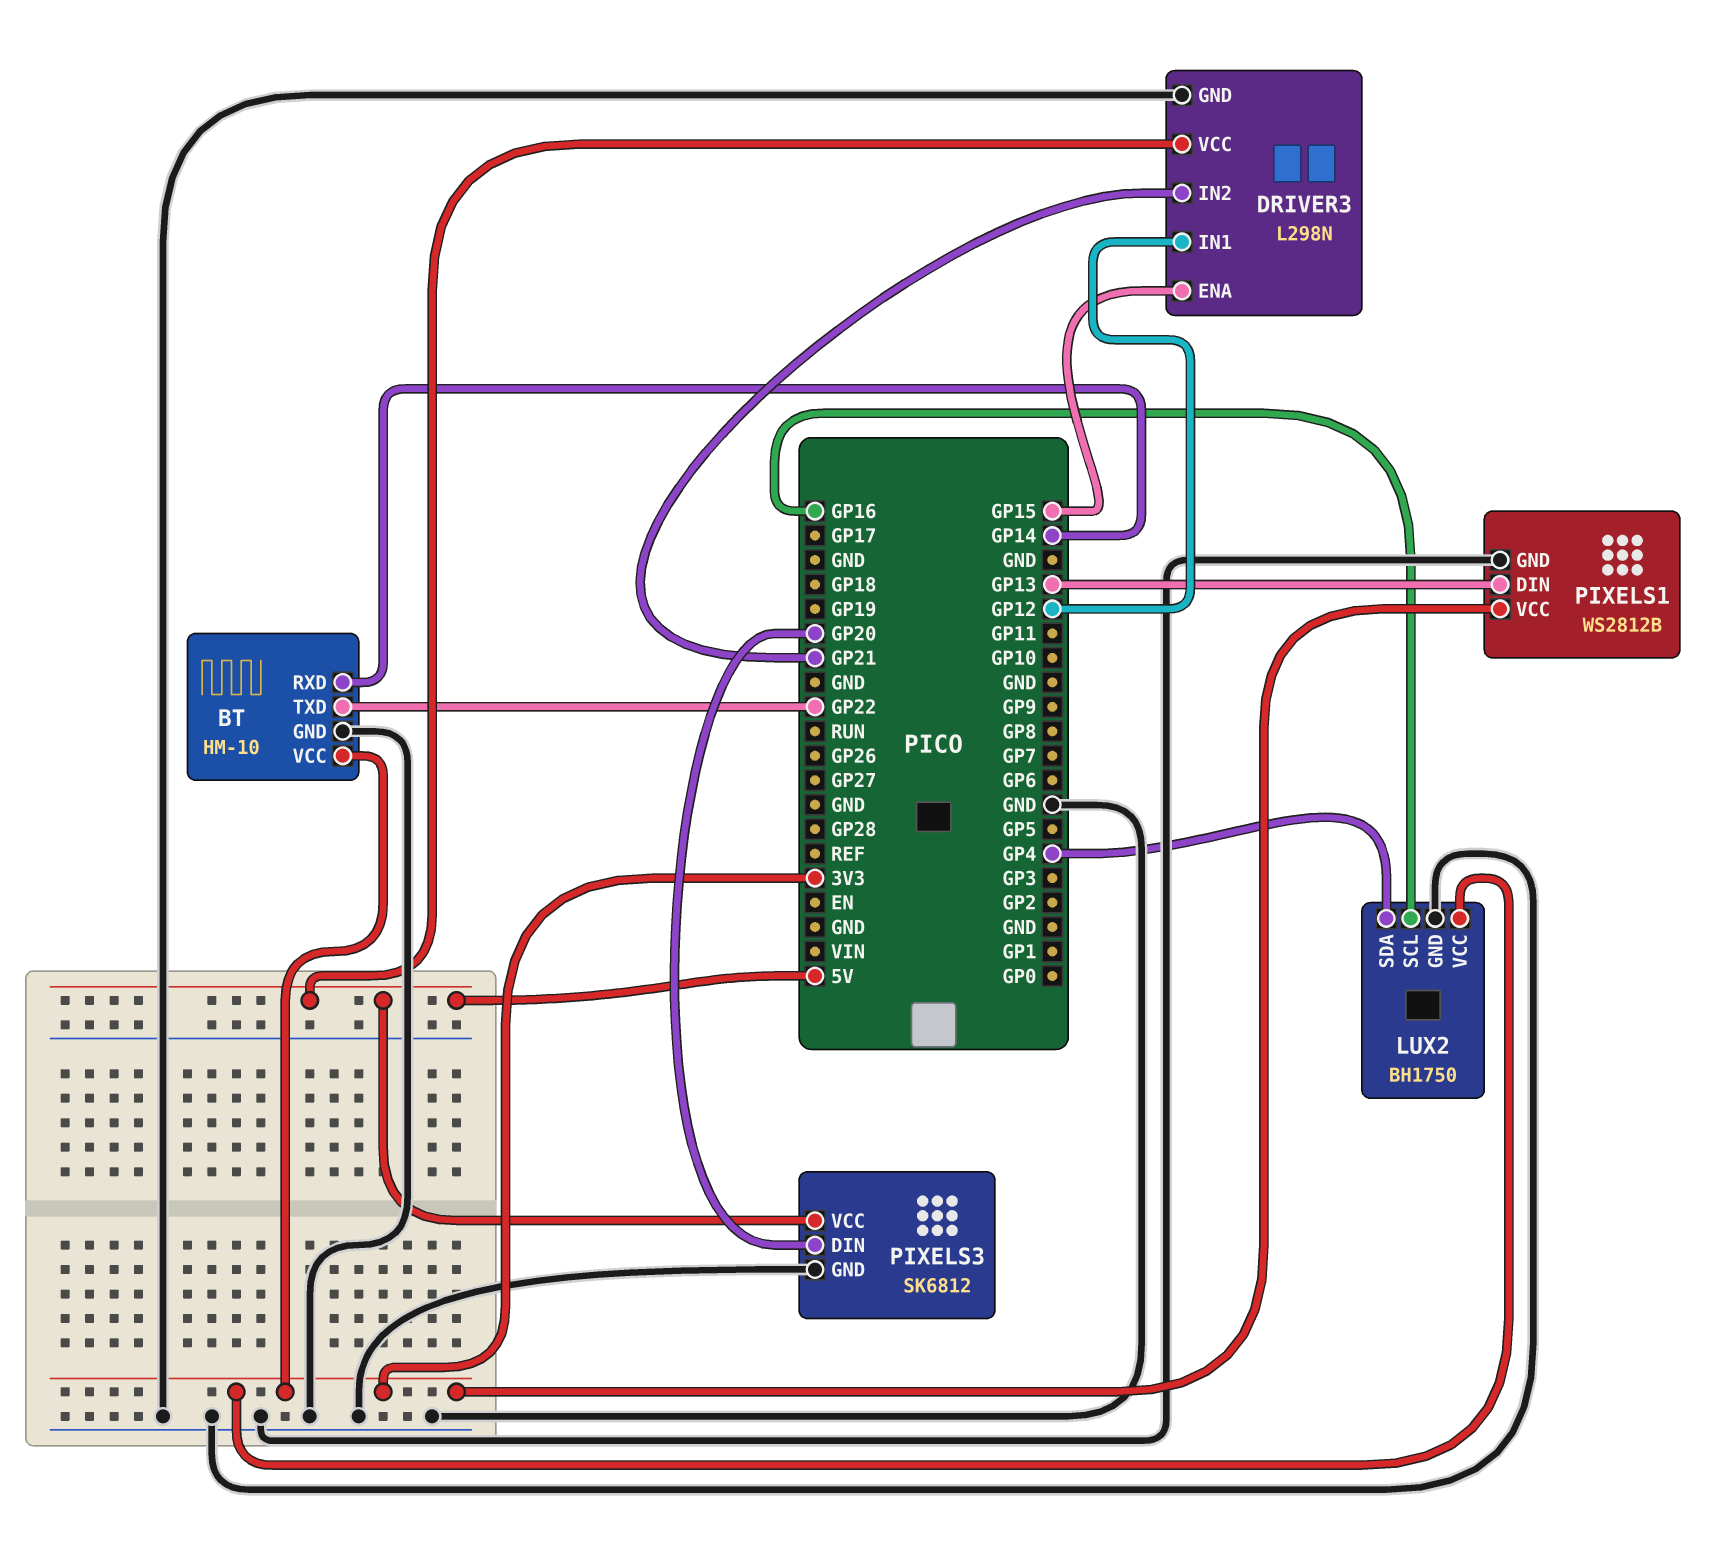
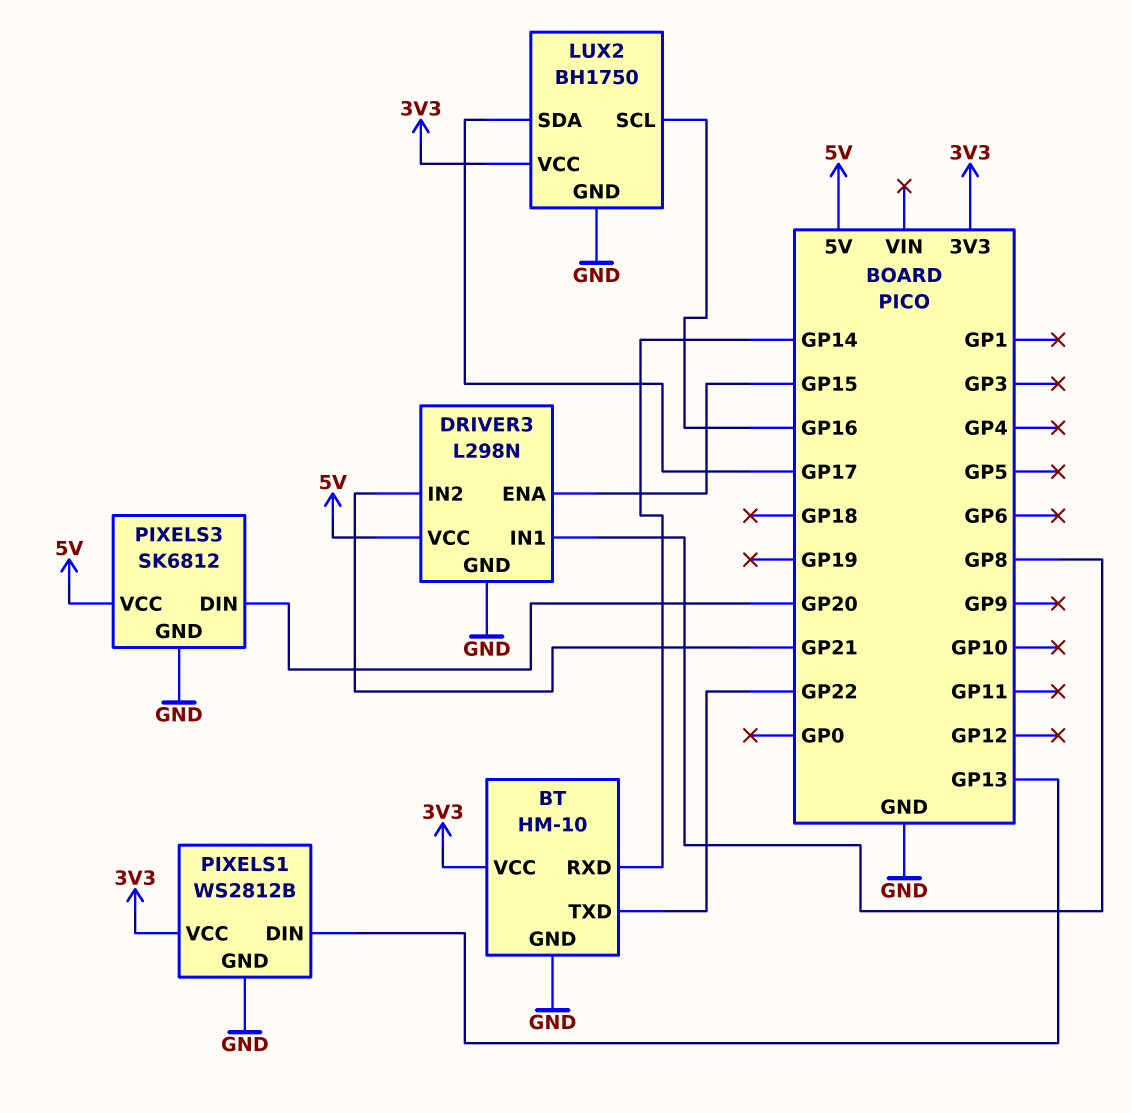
DRIVER3 pin IN1: GP12 -> GP8
LUX2 pin SDA: GP4 -> GP17

